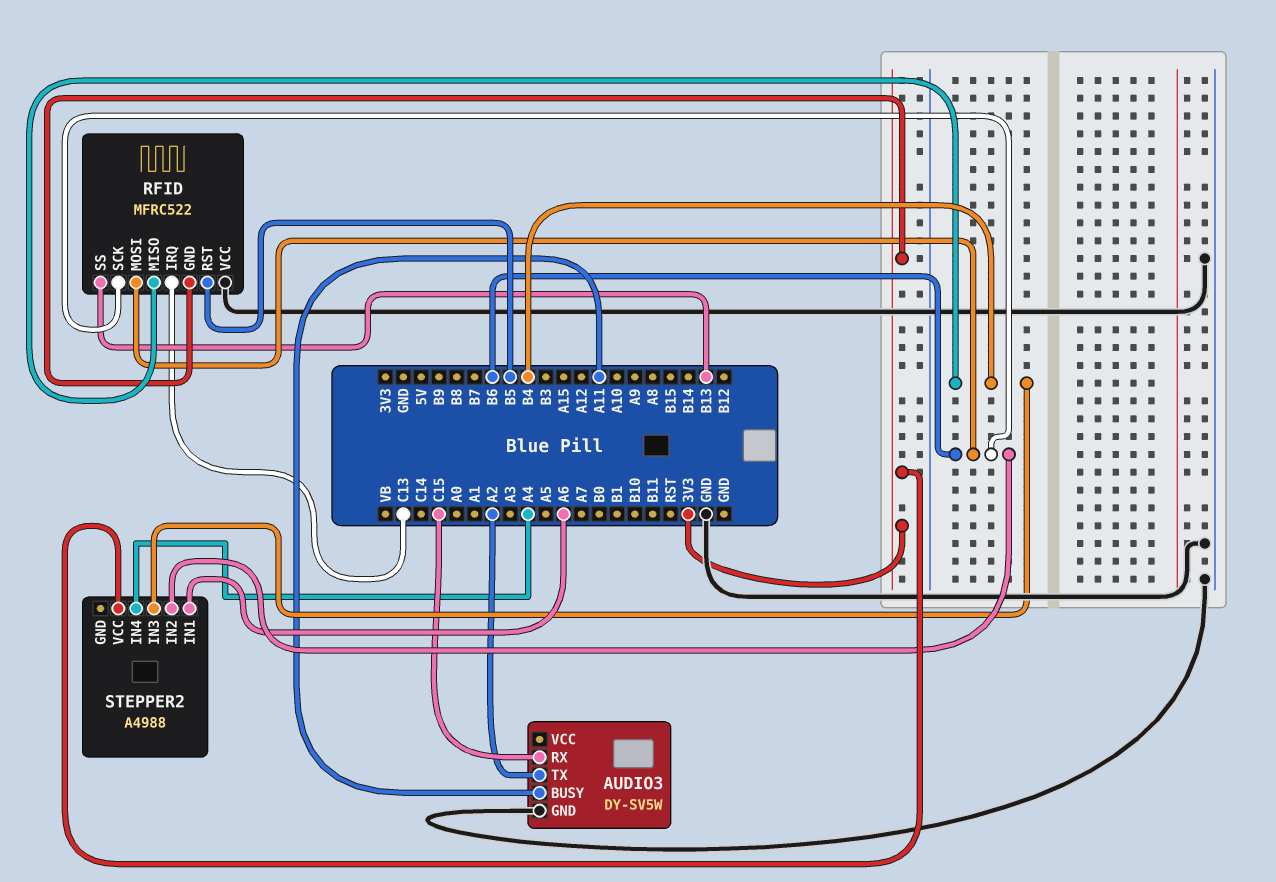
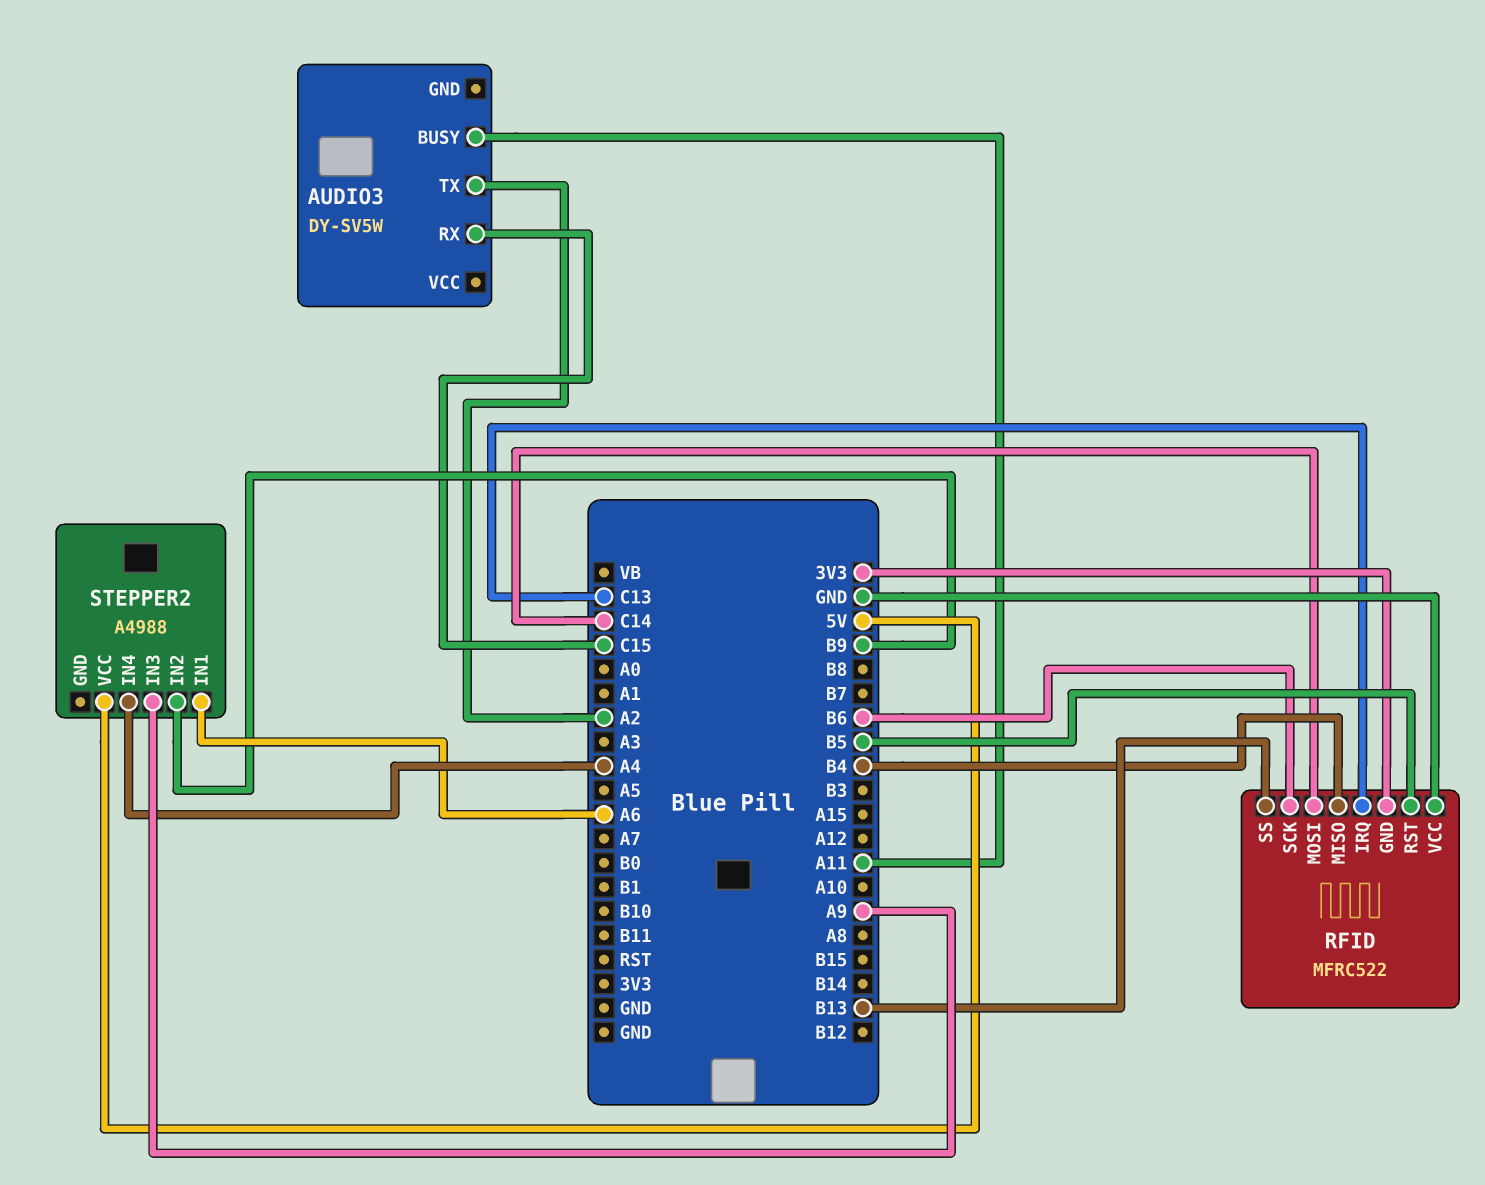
AUDIO3 pin GND: GND -> none
RFID pin MOSI: B6 -> C14
STEPPER2 pin IN2: B6 -> B9
STEPPER2 pin IN3: B4 -> A9
STEPPER2 pin VCC: 3V3 -> 5V

